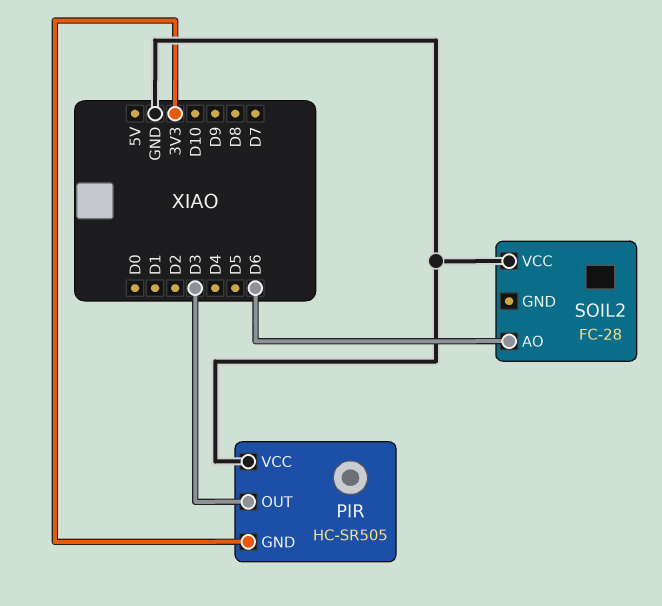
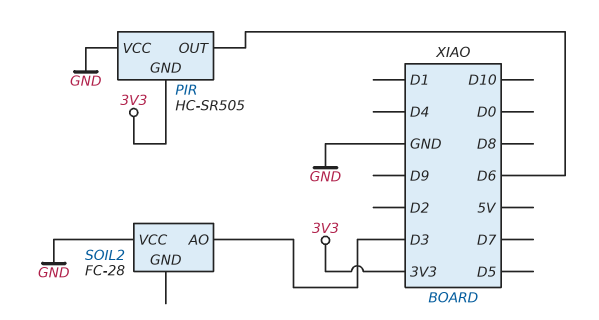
PIR pin OUT: D3 -> D6
SOIL2 pin AO: D6 -> D3

